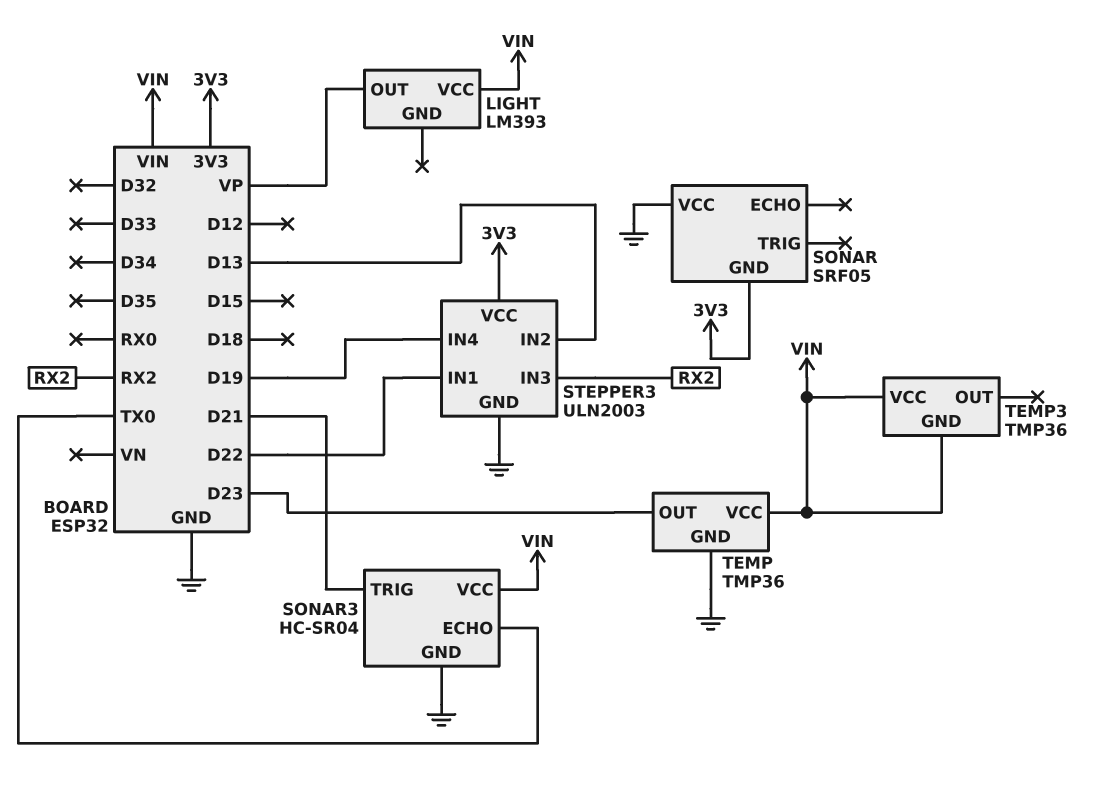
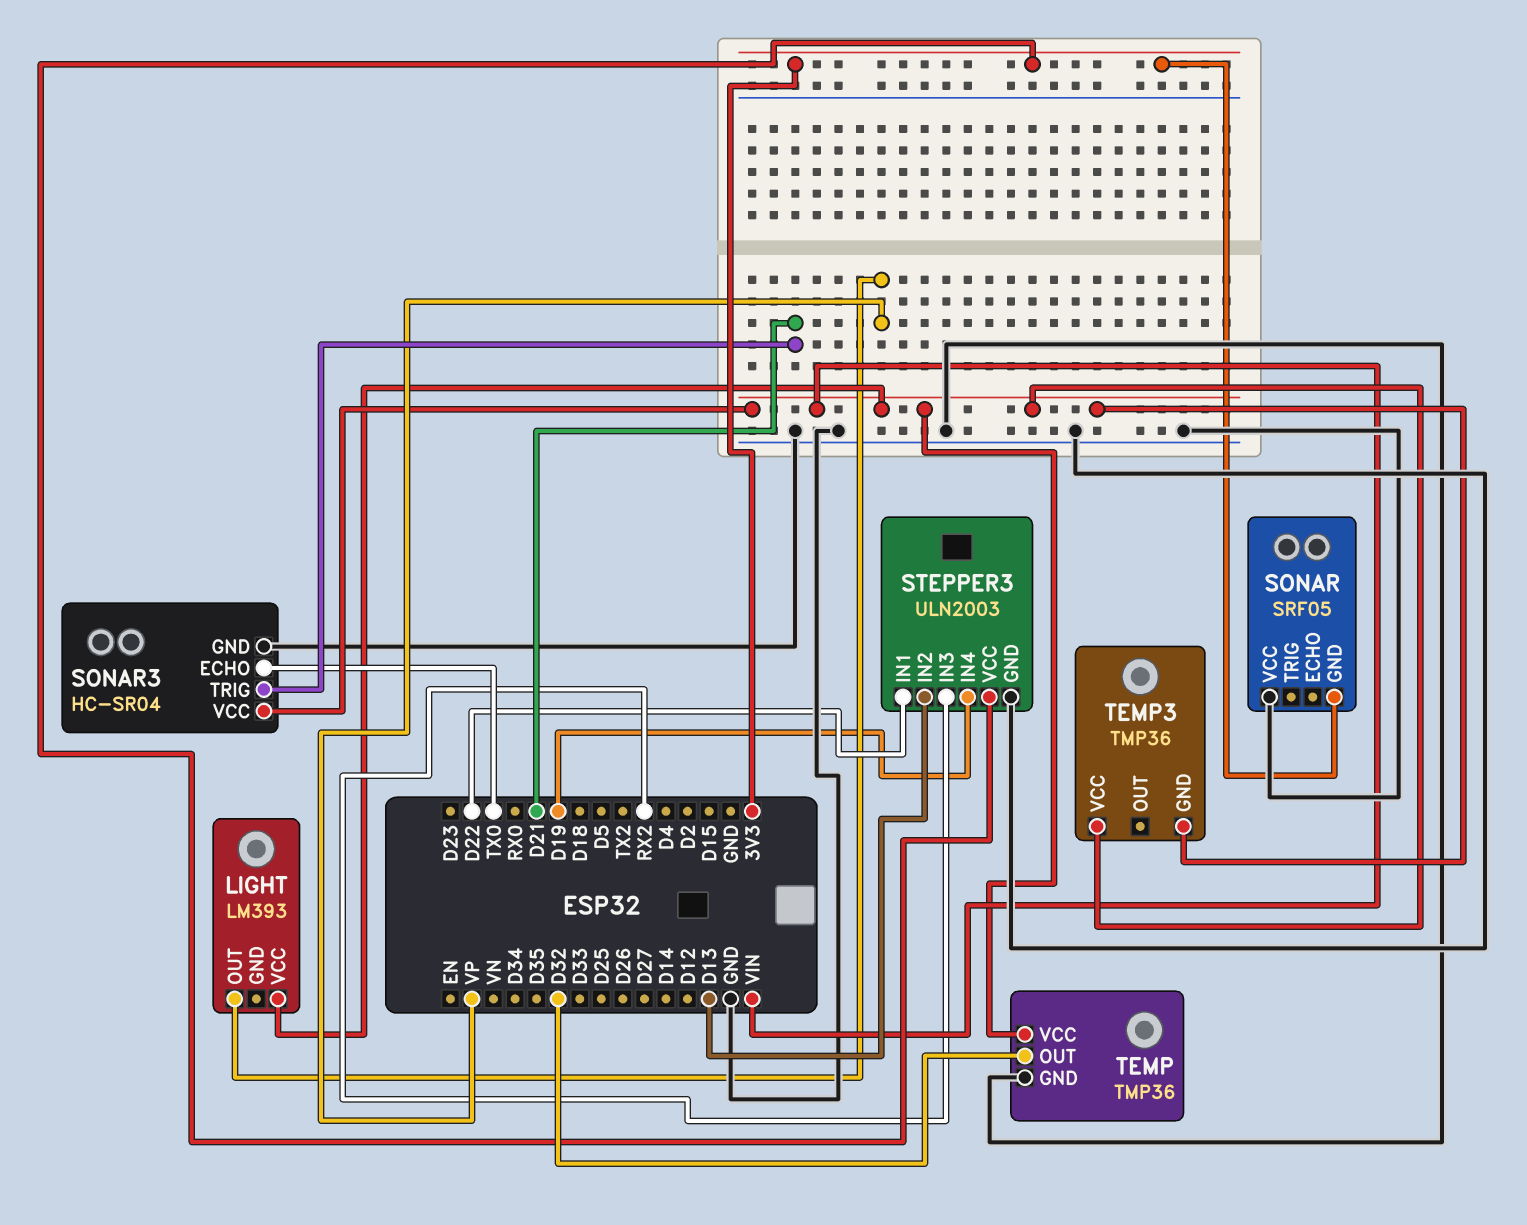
TEMP pin OUT: D23 -> D32

